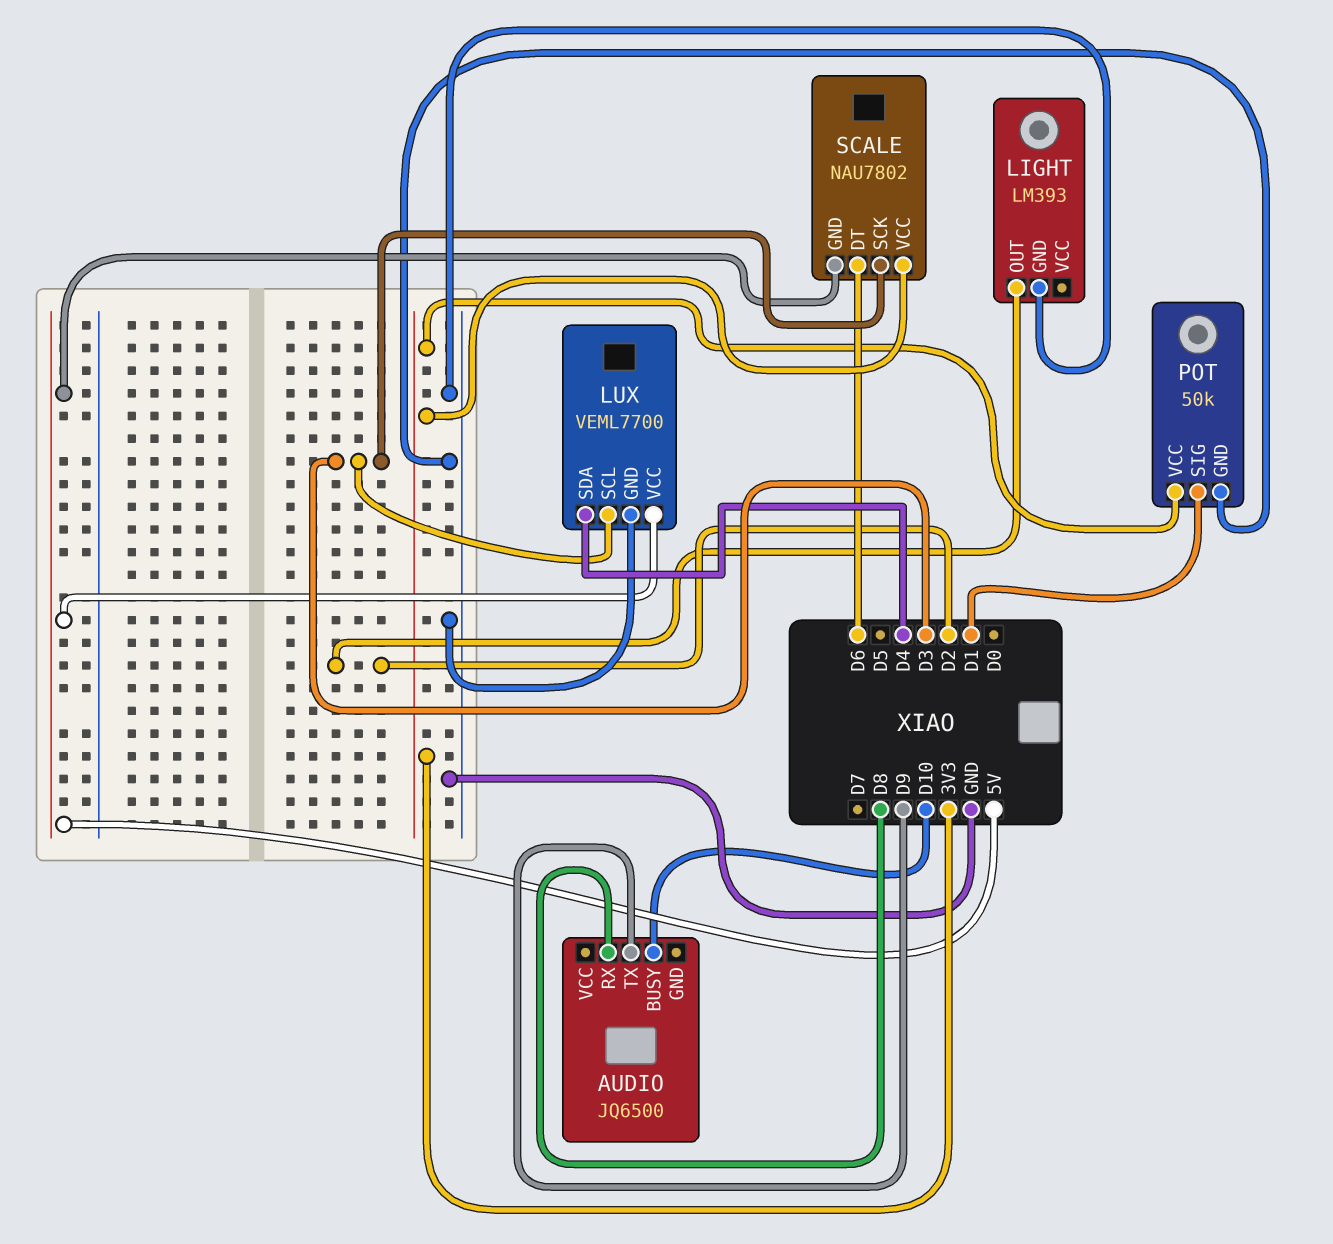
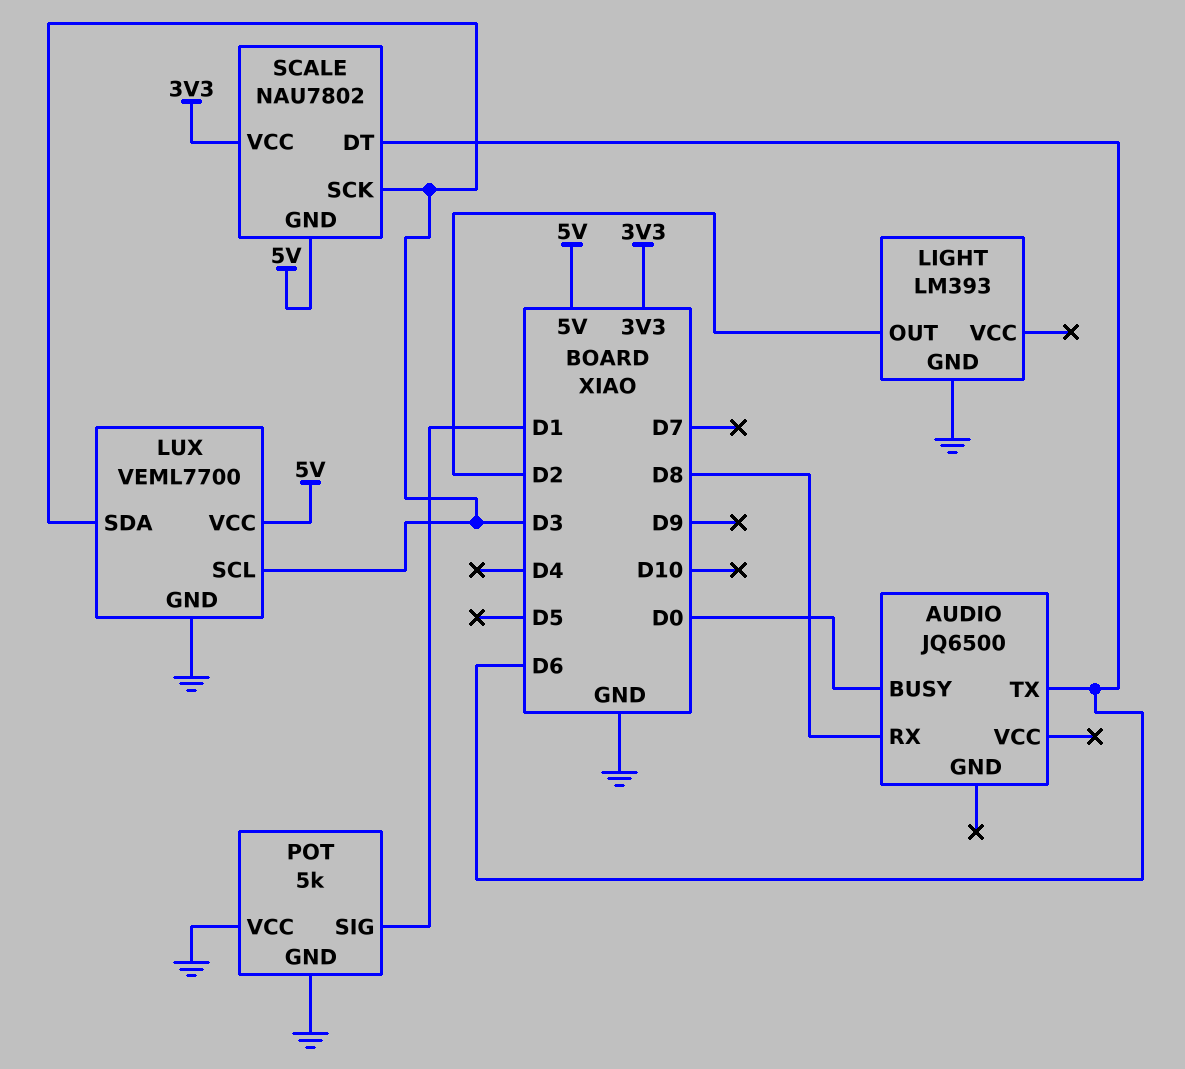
AUDIO pin BUSY: D10 -> D0
AUDIO pin TX: D9 -> D6
LUX pin SDA: D4 -> D3
POT: 50k -> 5k
POT pin VCC: 3V3 -> GND

